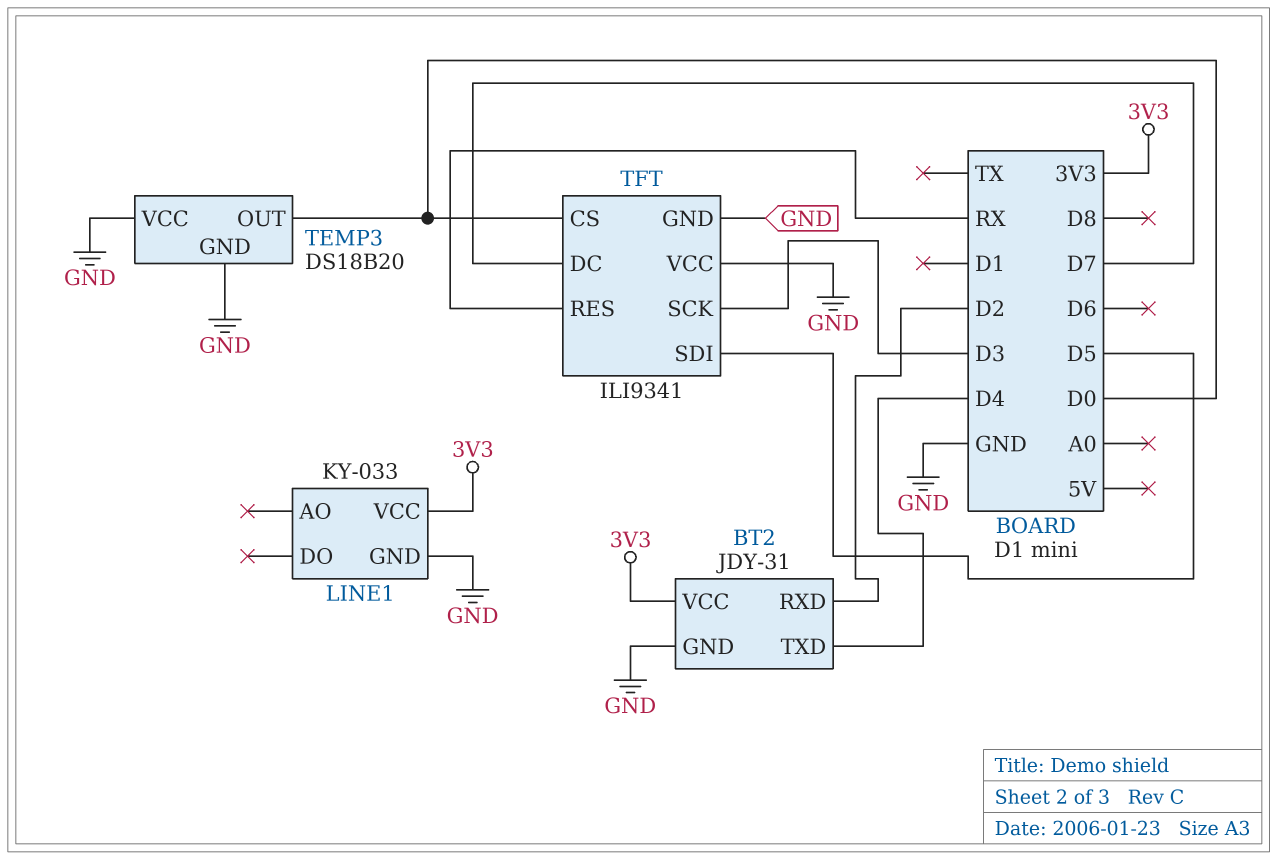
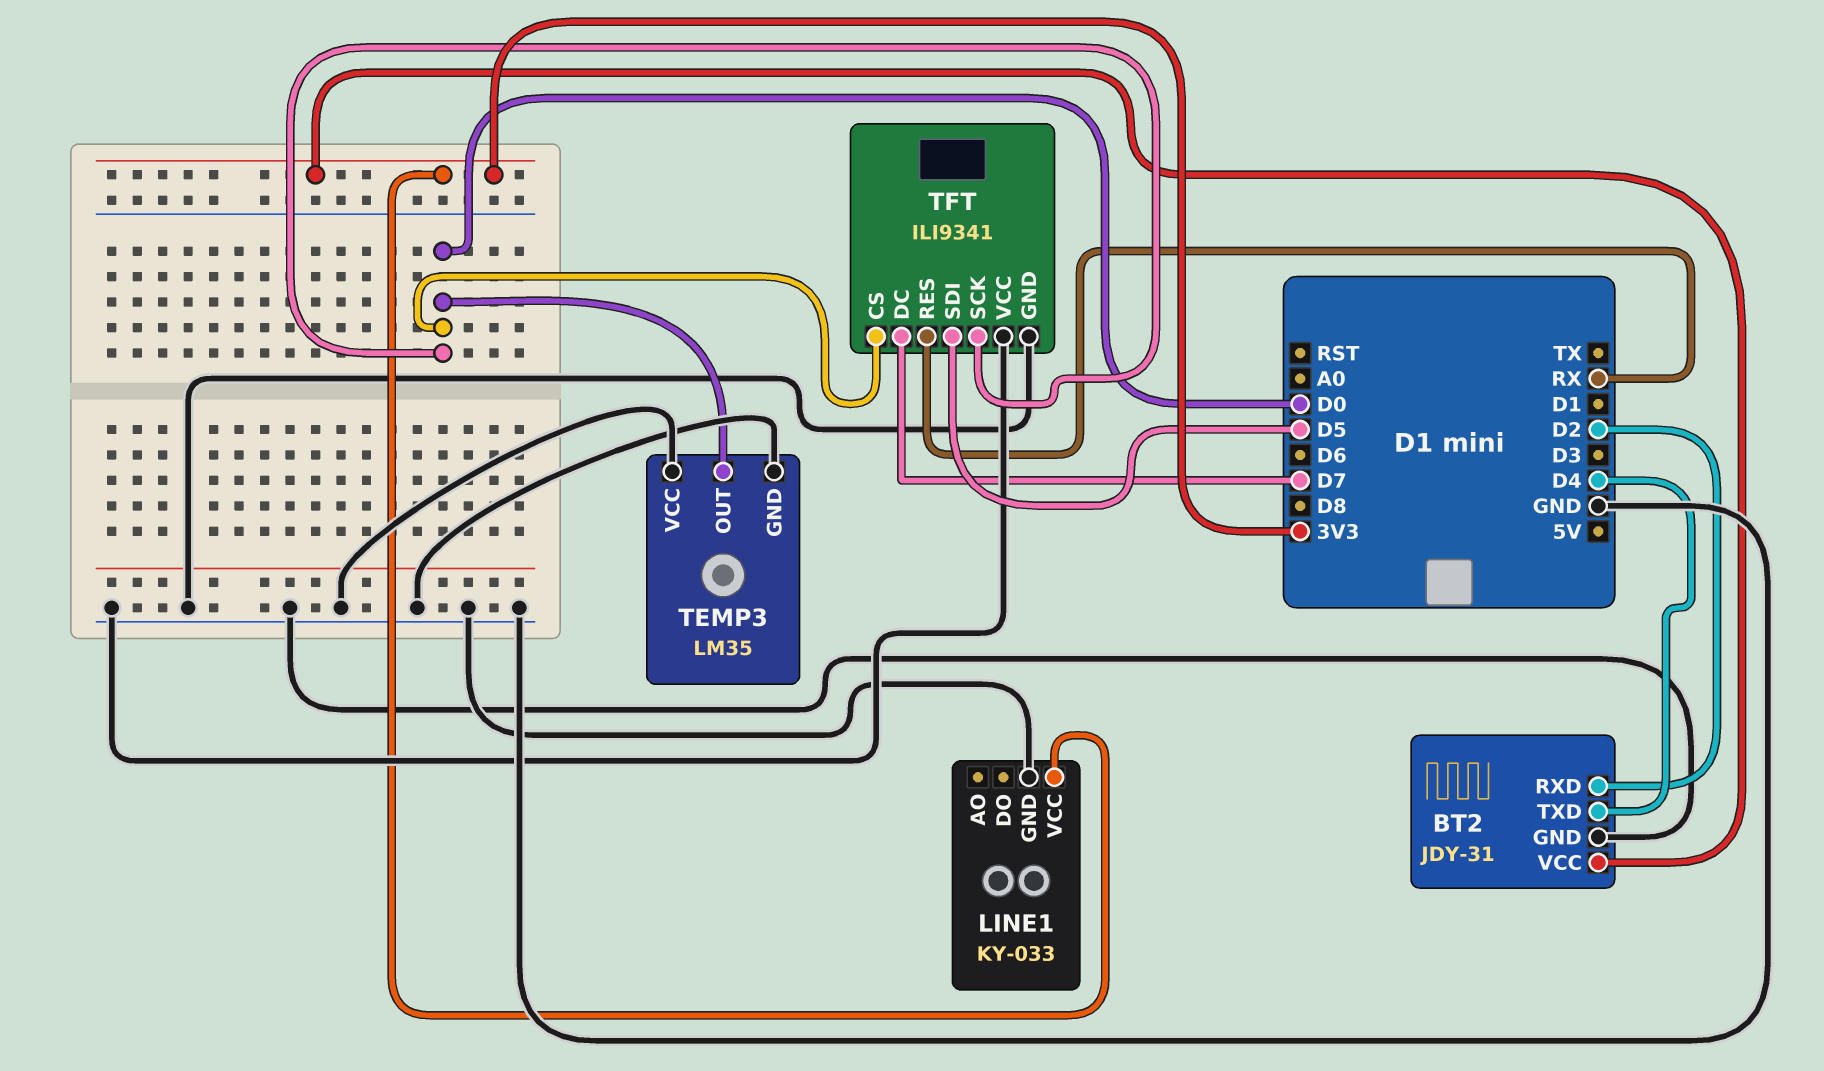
TEMP3: DS18B20 -> LM35
TFT pin SCK: D3 -> D0

